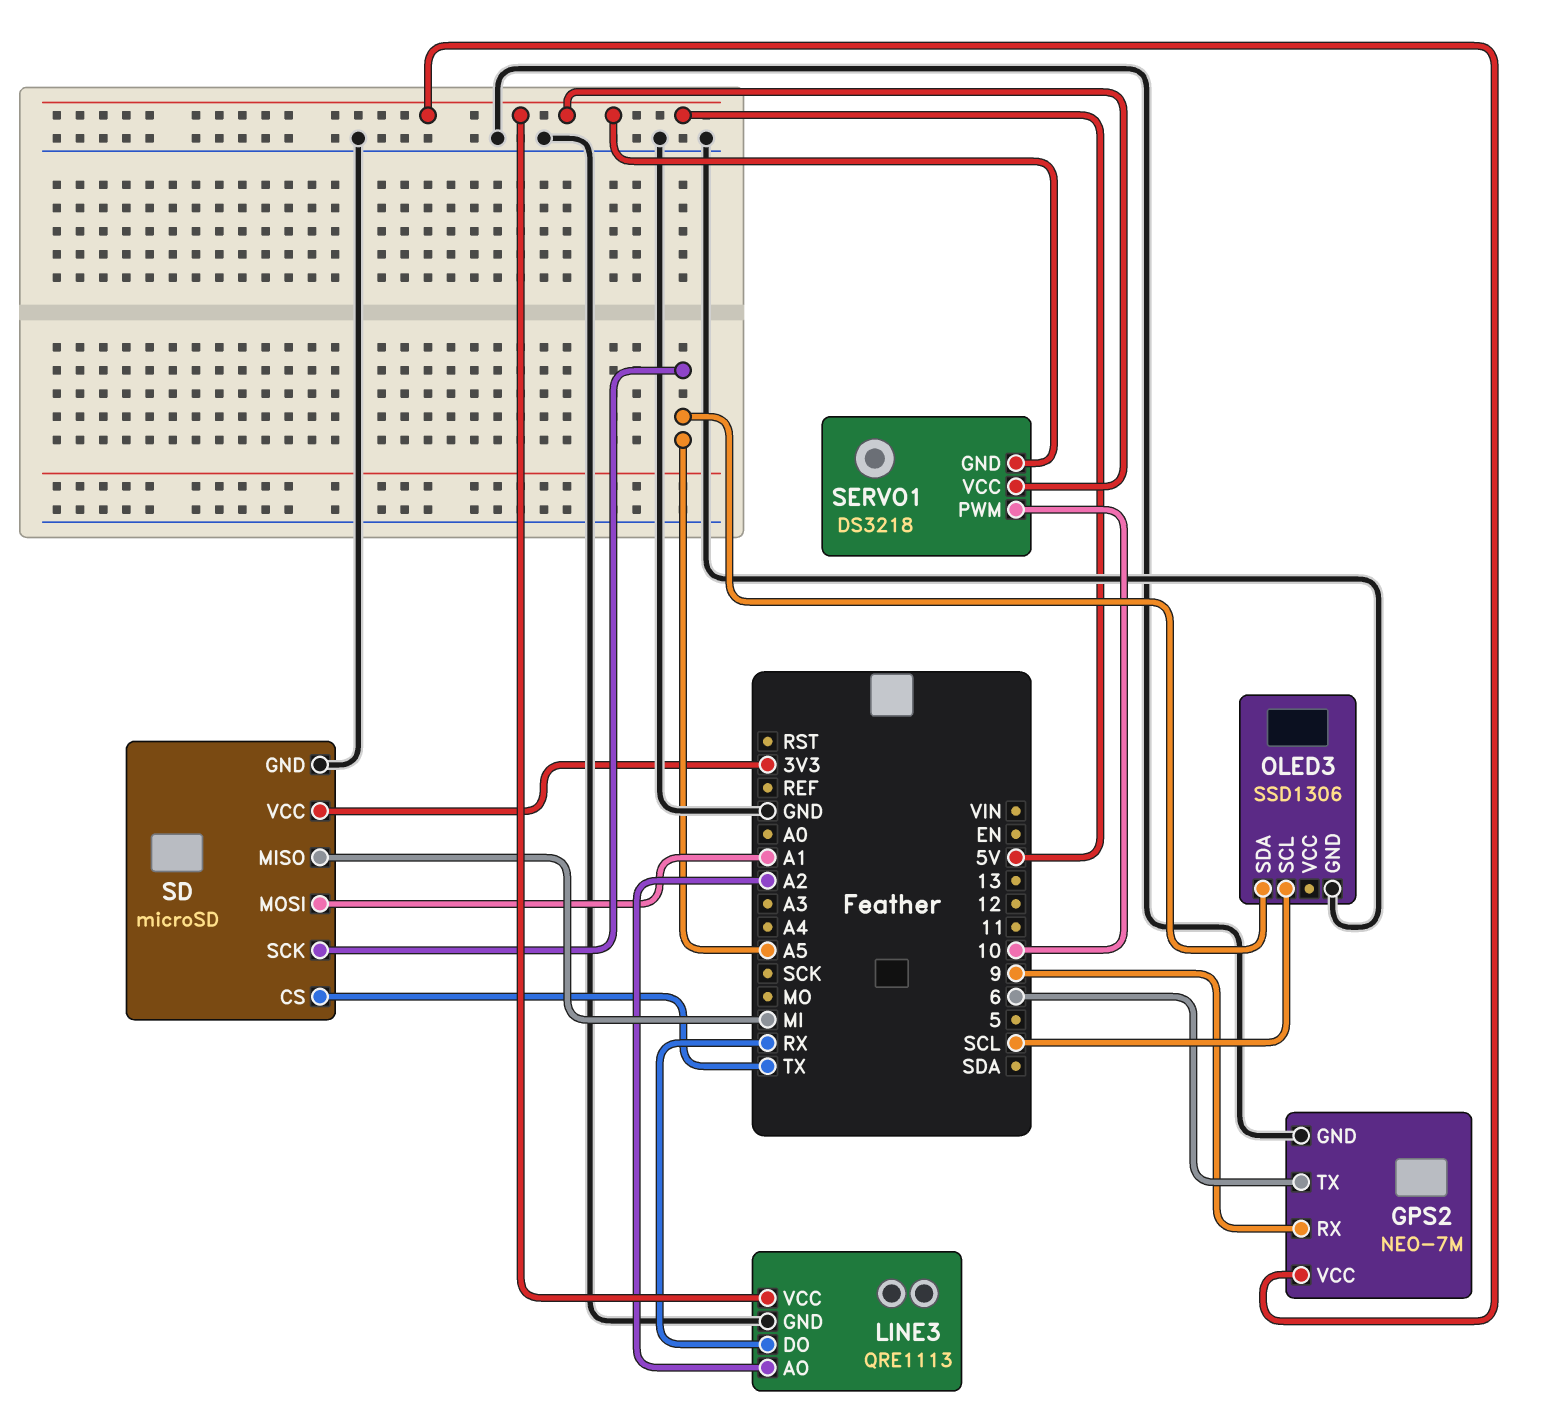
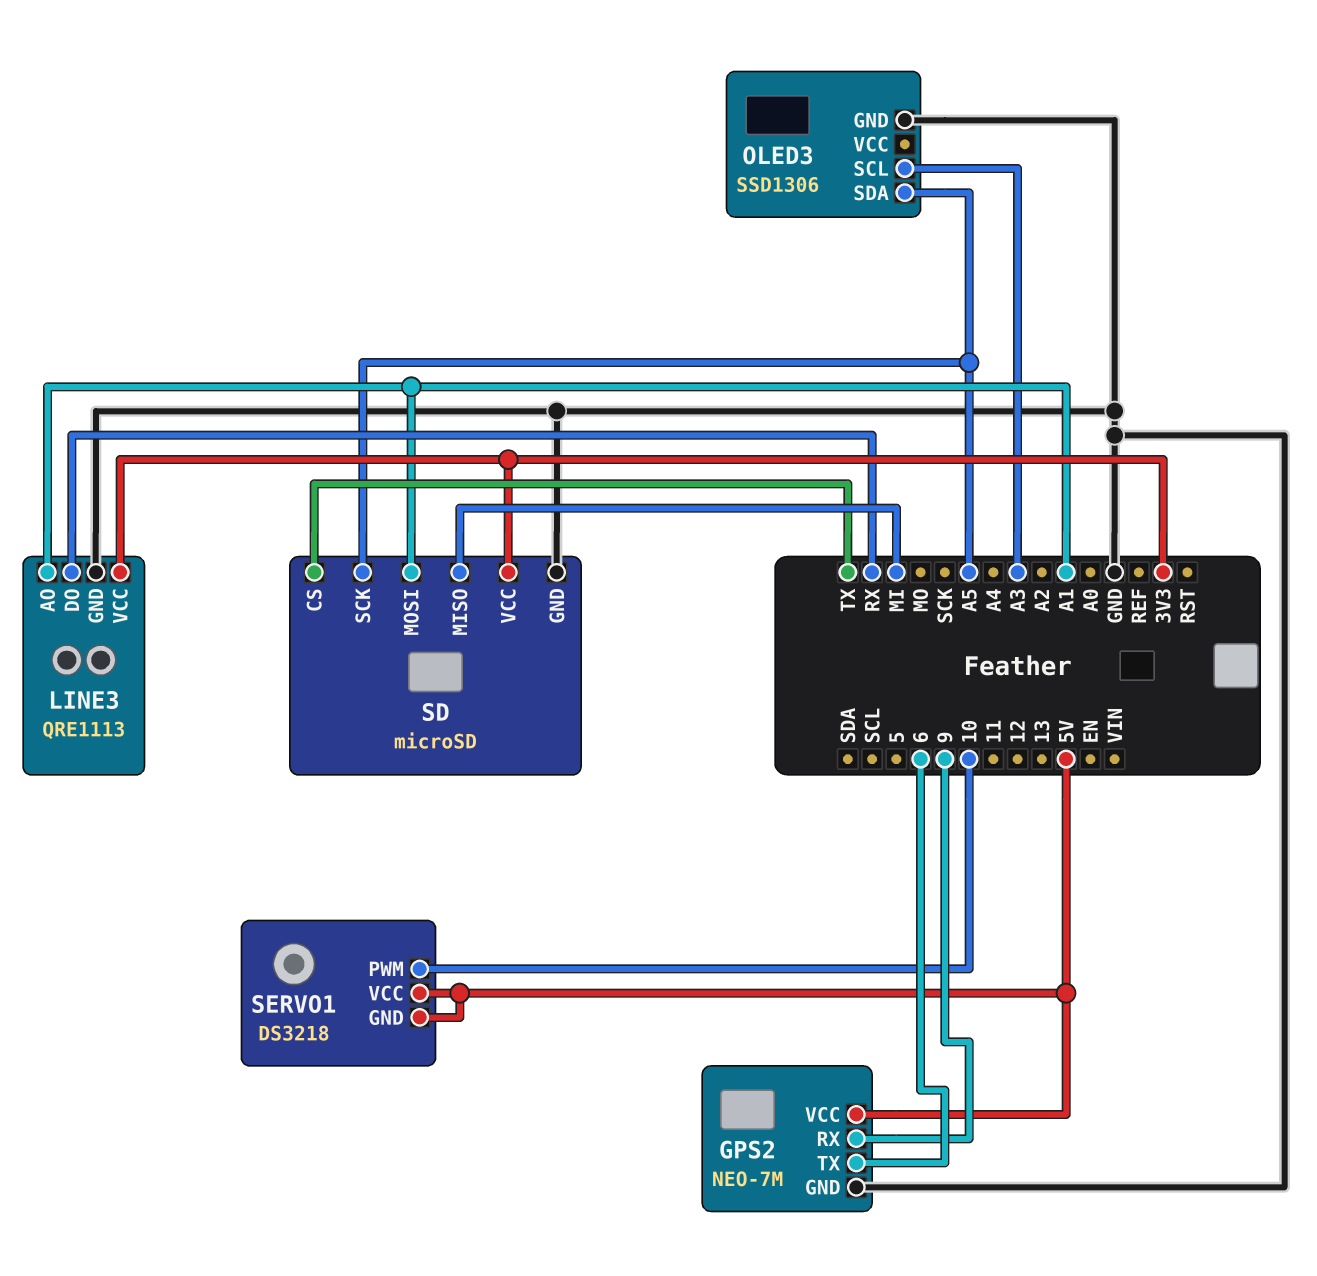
LINE3 pin AO: A2 -> A1
LINE3 pin VCC: 5V -> 3V3
OLED3 pin SCL: SCL -> A3

